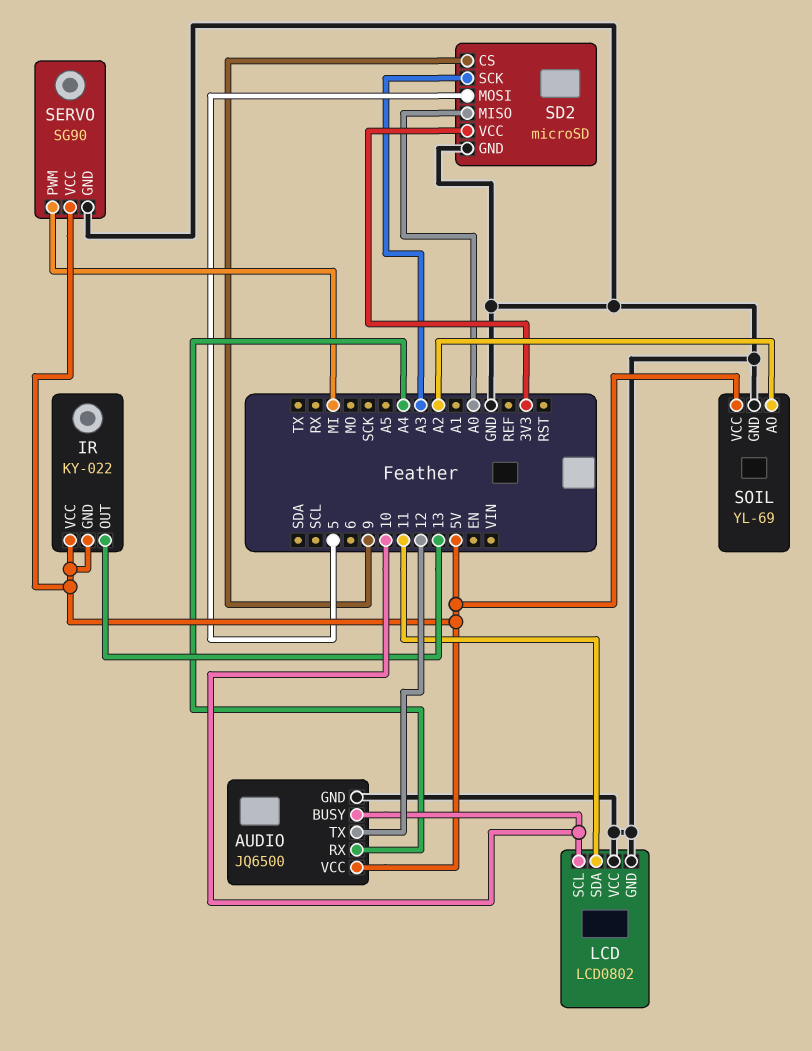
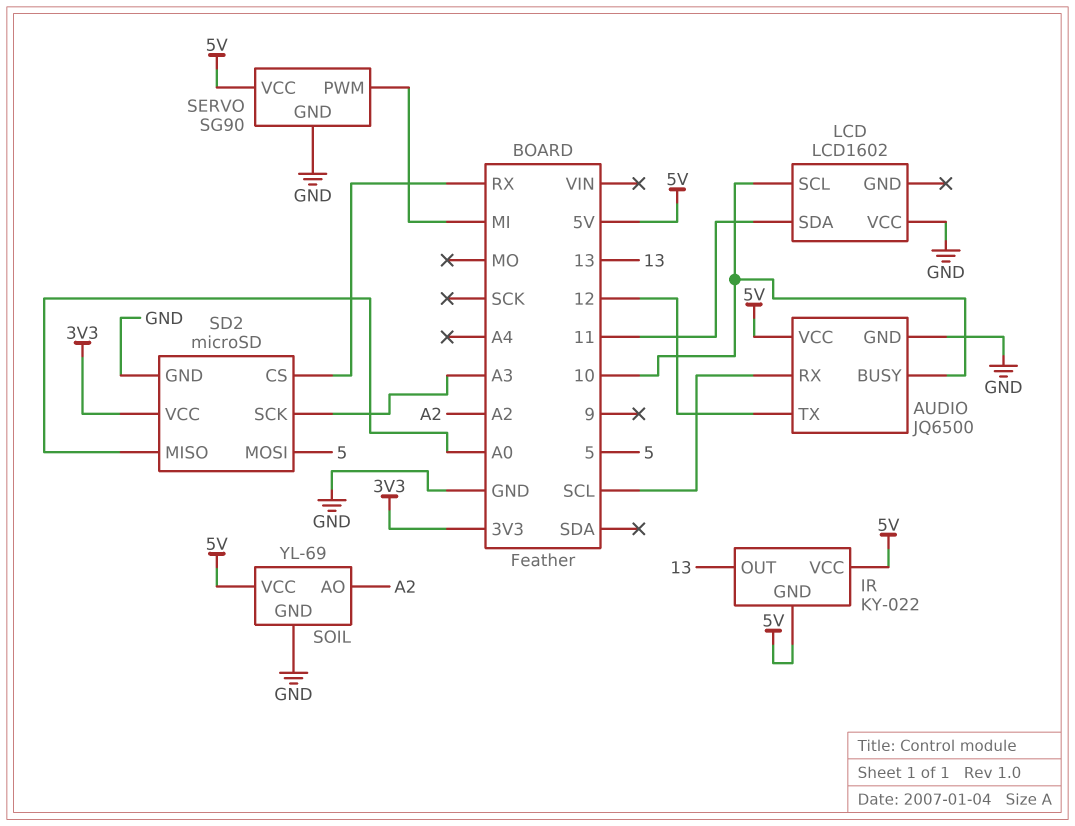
AUDIO pin RX: A4 -> SCL
LCD: LCD0802 -> LCD1602
LCD pin GND: GND -> none
SD2 pin CS: 9 -> RX

